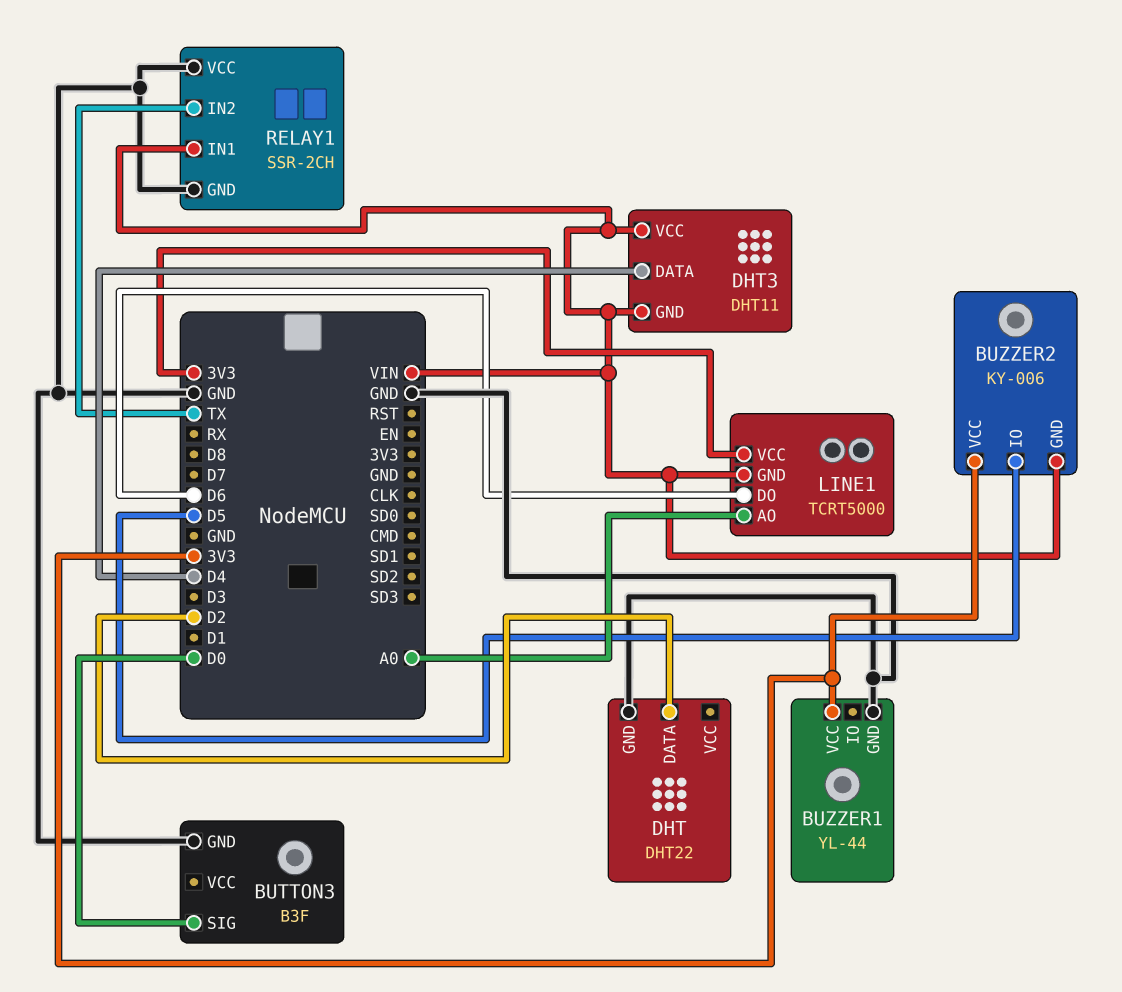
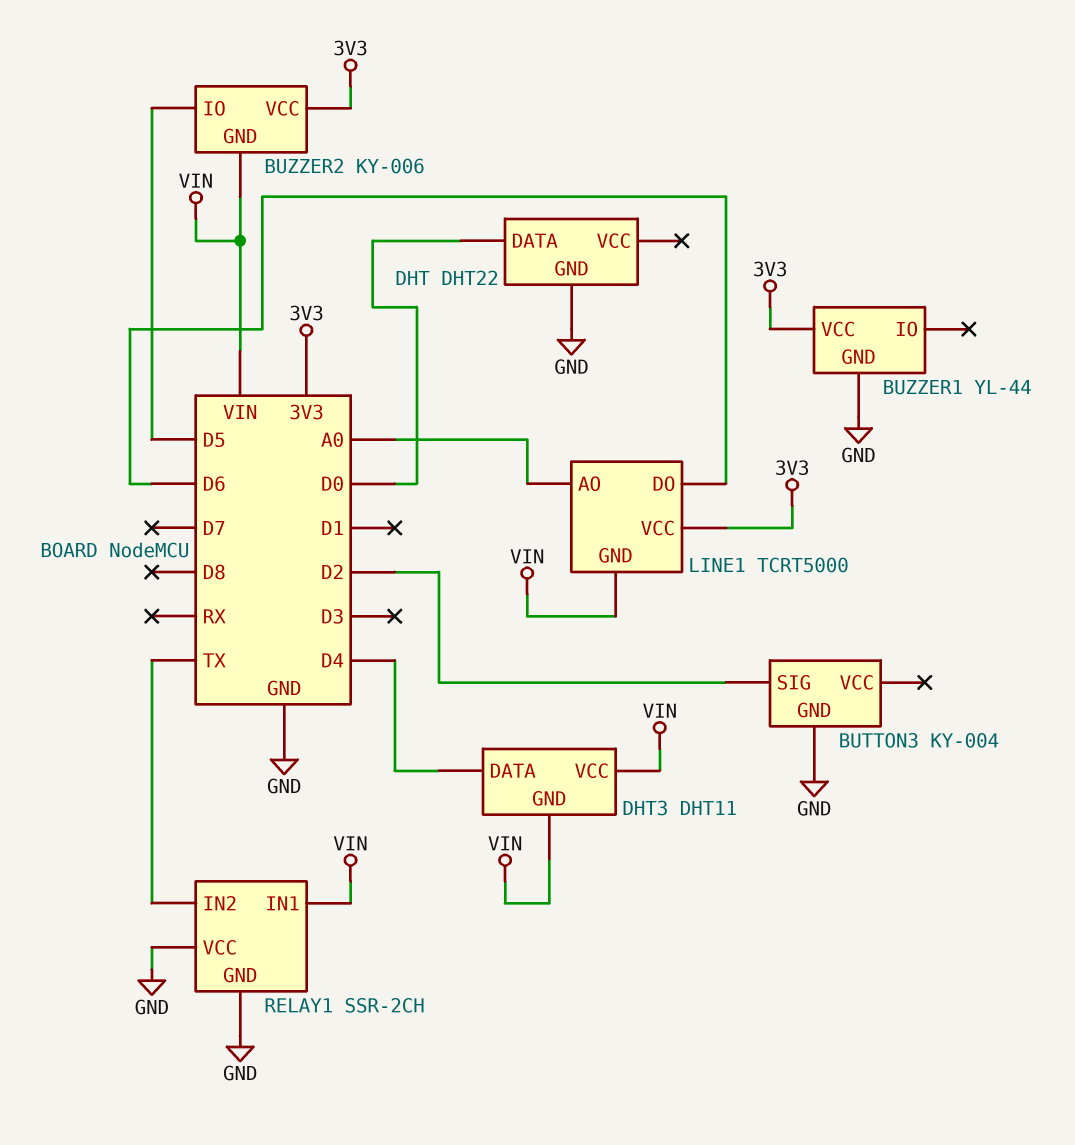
BUTTON3: B3F -> KY-004
BUTTON3 pin SIG: D0 -> D2
DHT pin DATA: D2 -> D0

